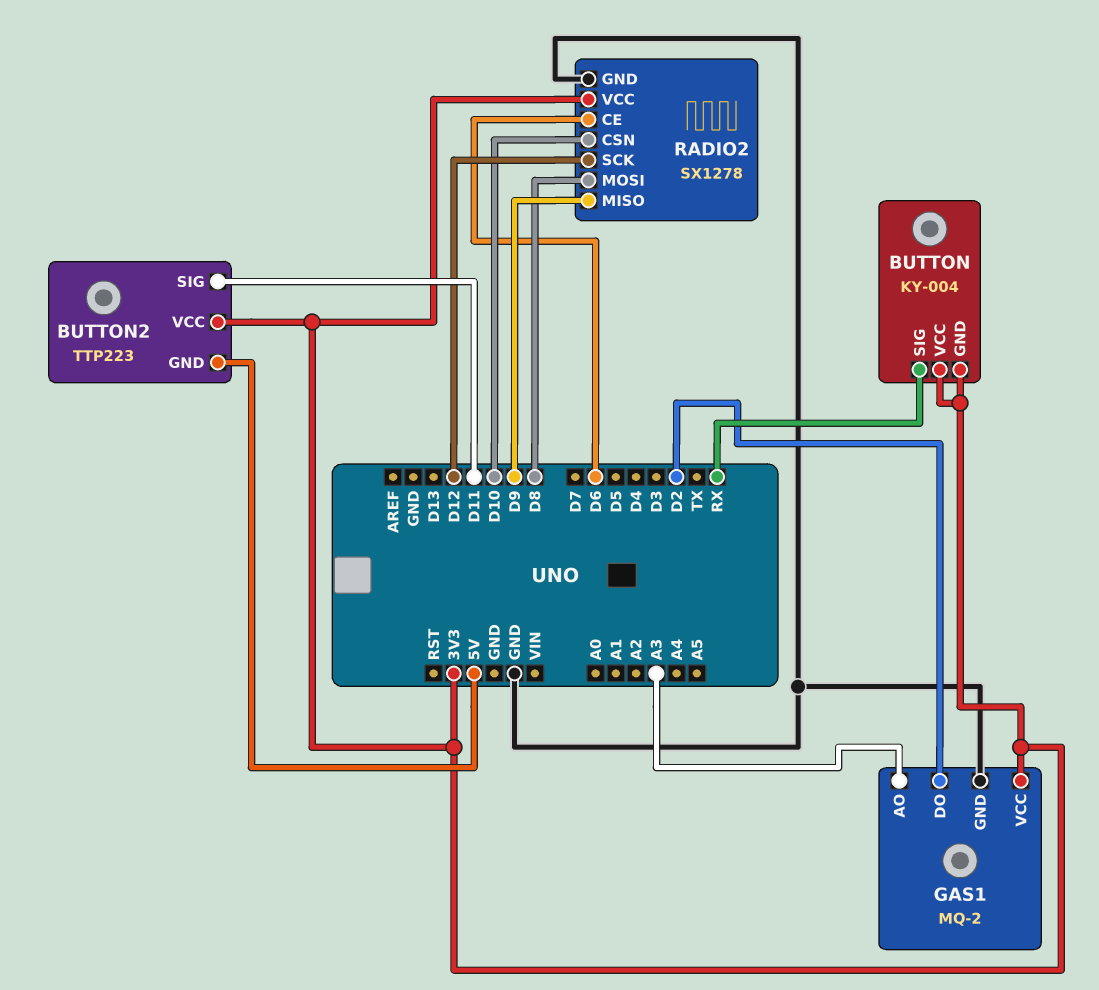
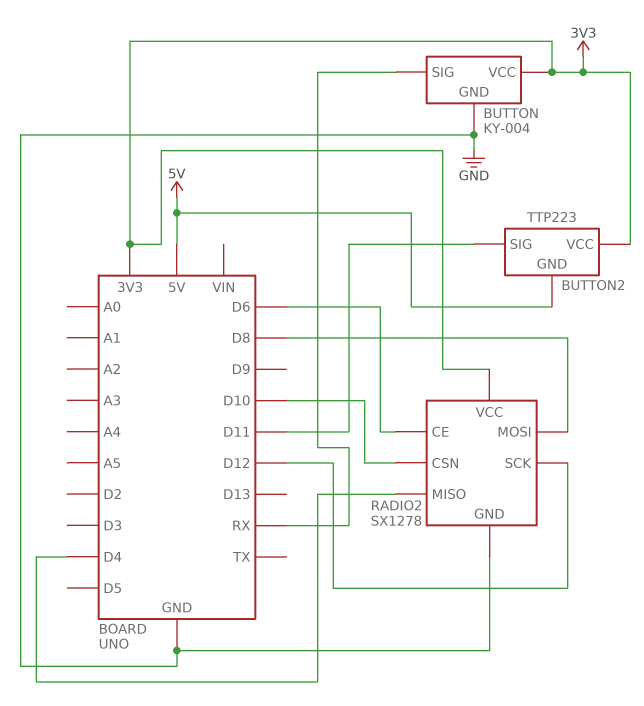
BUTTON pin GND: 3V3 -> GND
GAS1: MQ-2 -> none
GAS1 pin AO: A3 -> none
GAS1 pin DO: D2 -> none
GAS1 pin GND: GND -> none
GAS1 pin VCC: 3V3 -> none
RADIO2 pin MISO: D9 -> D4

